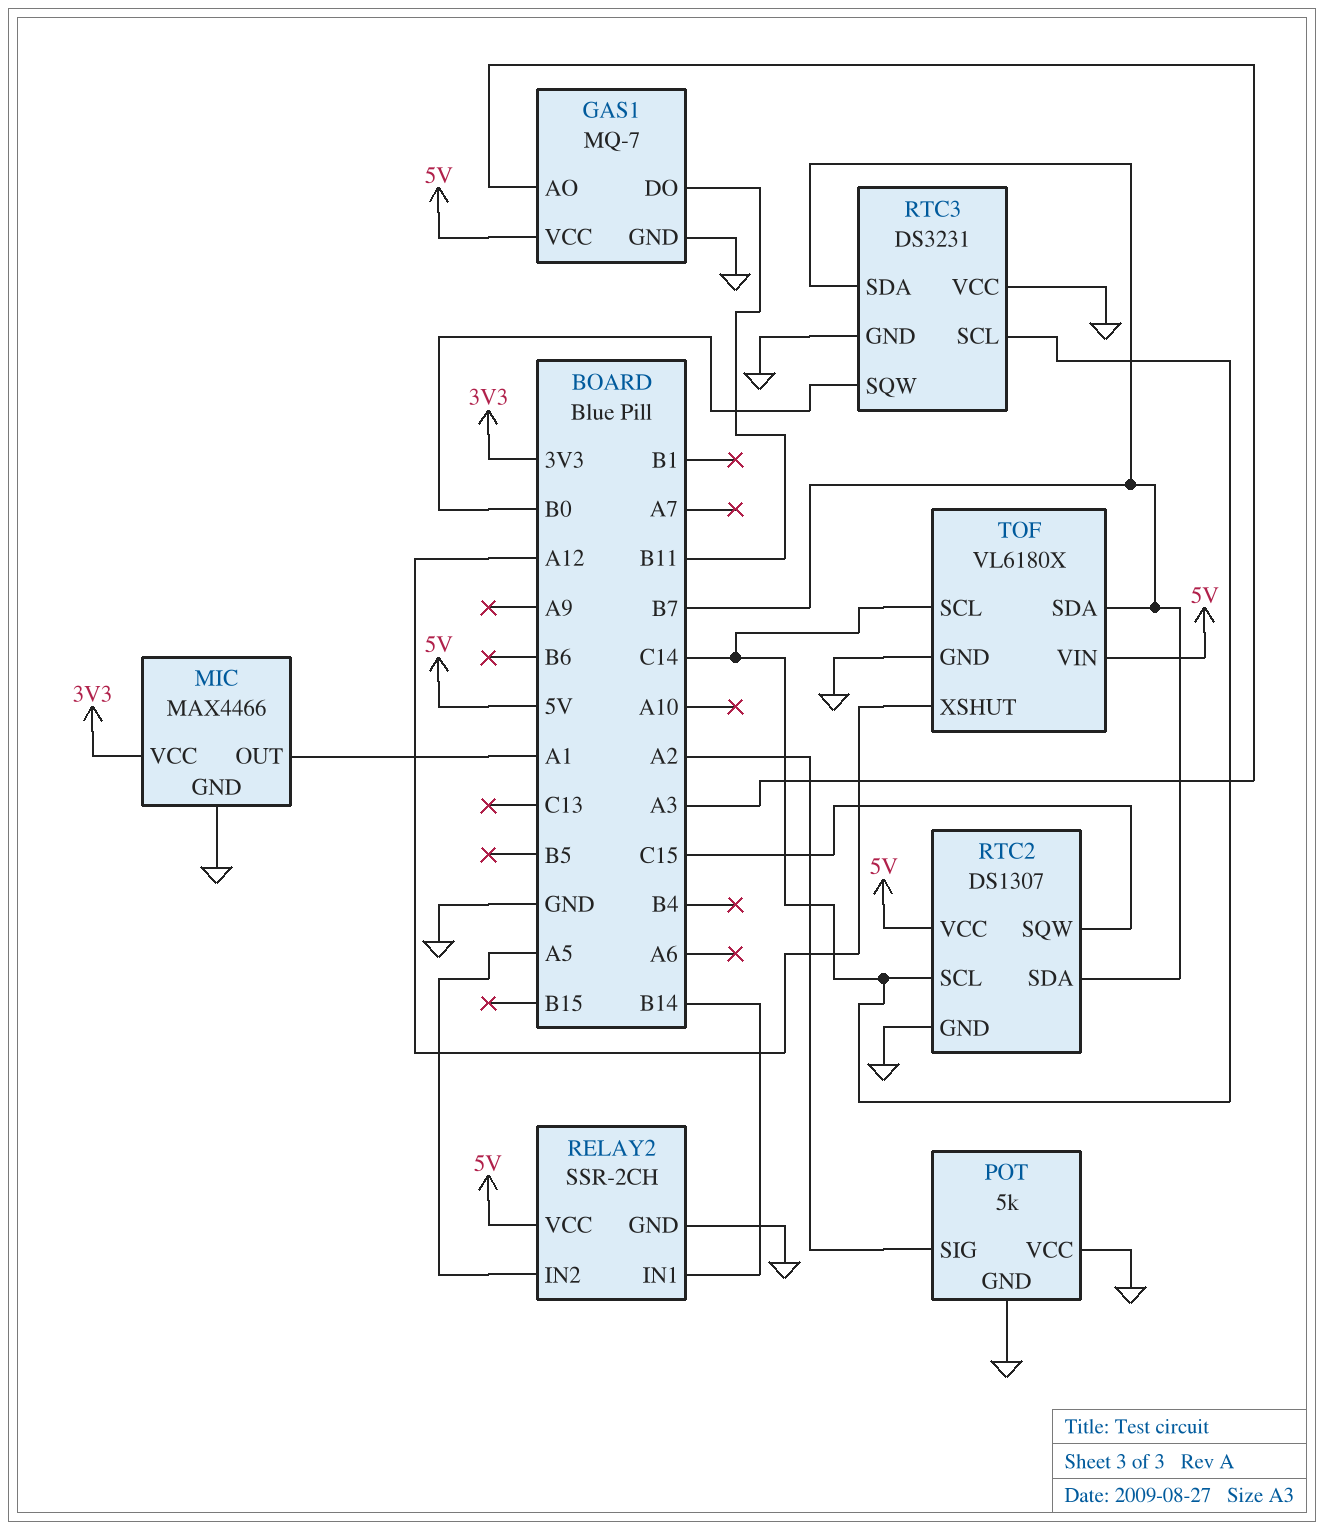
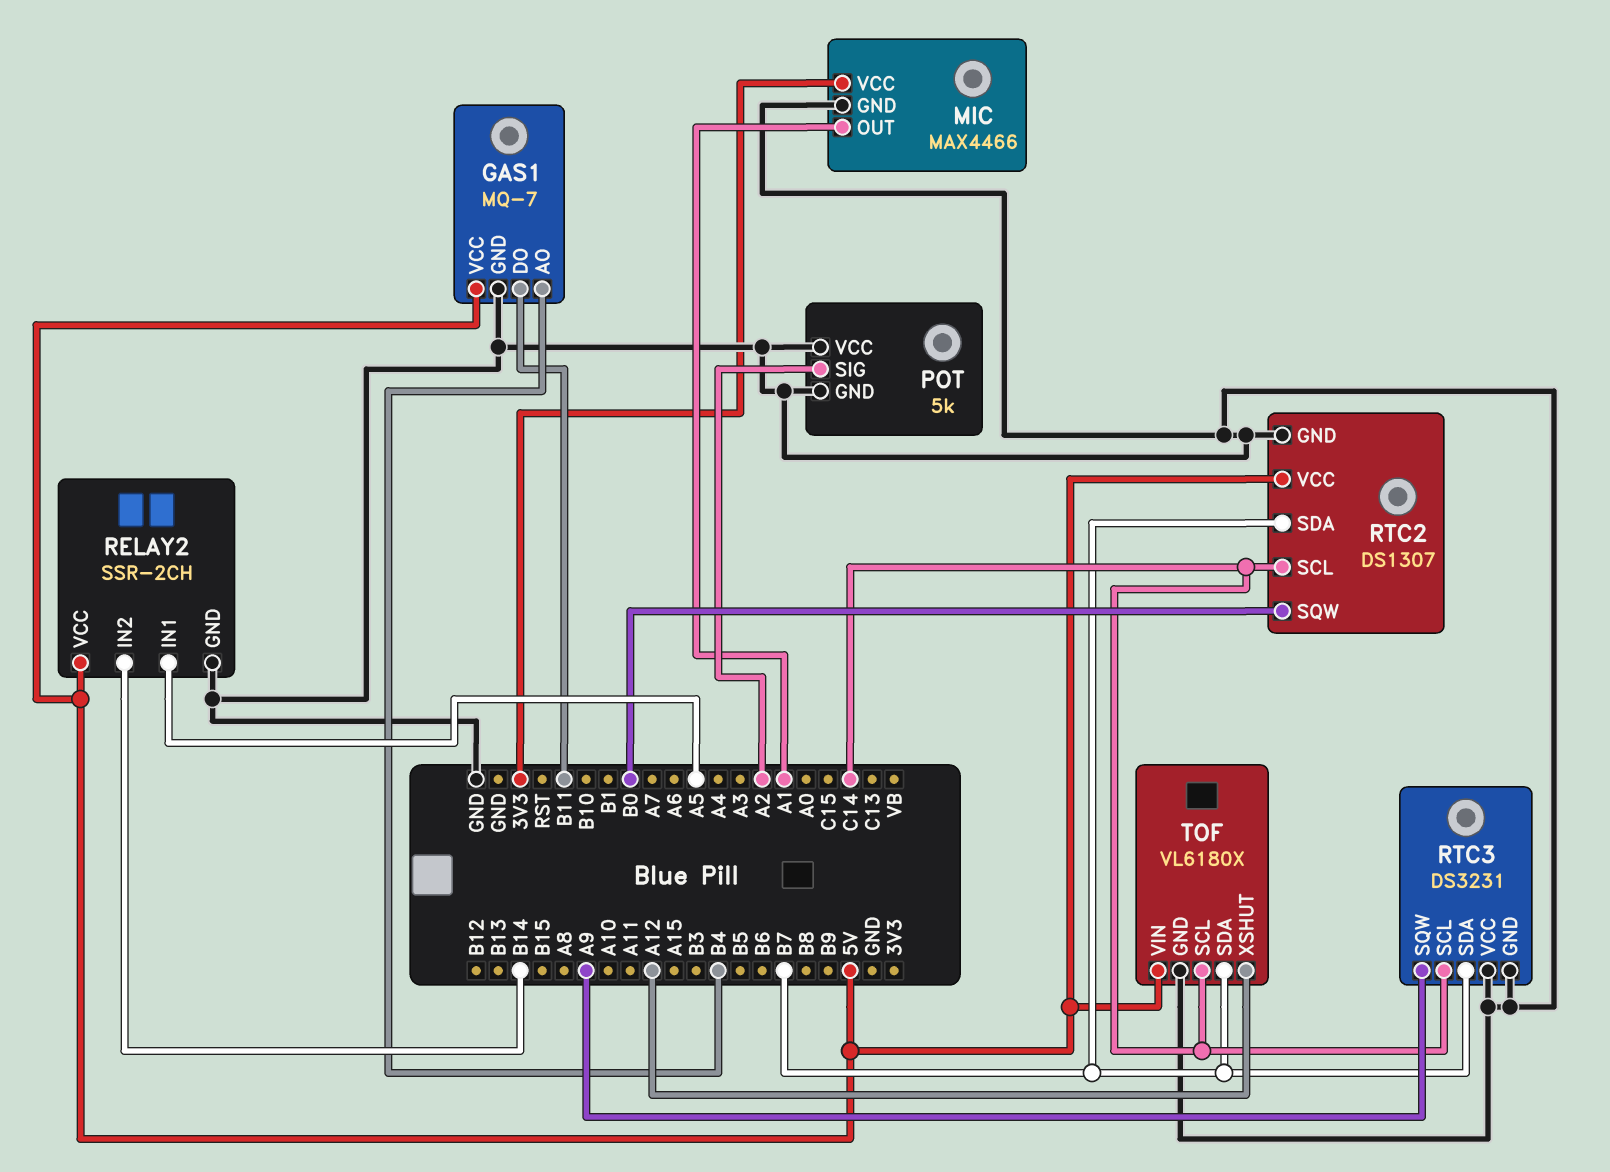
GAS1 pin AO: A3 -> B4
RELAY2 pin IN1: B14 -> A5
RELAY2 pin IN2: A5 -> B14
RTC2 pin SQW: C15 -> B0
RTC3 pin SQW: B0 -> A9

